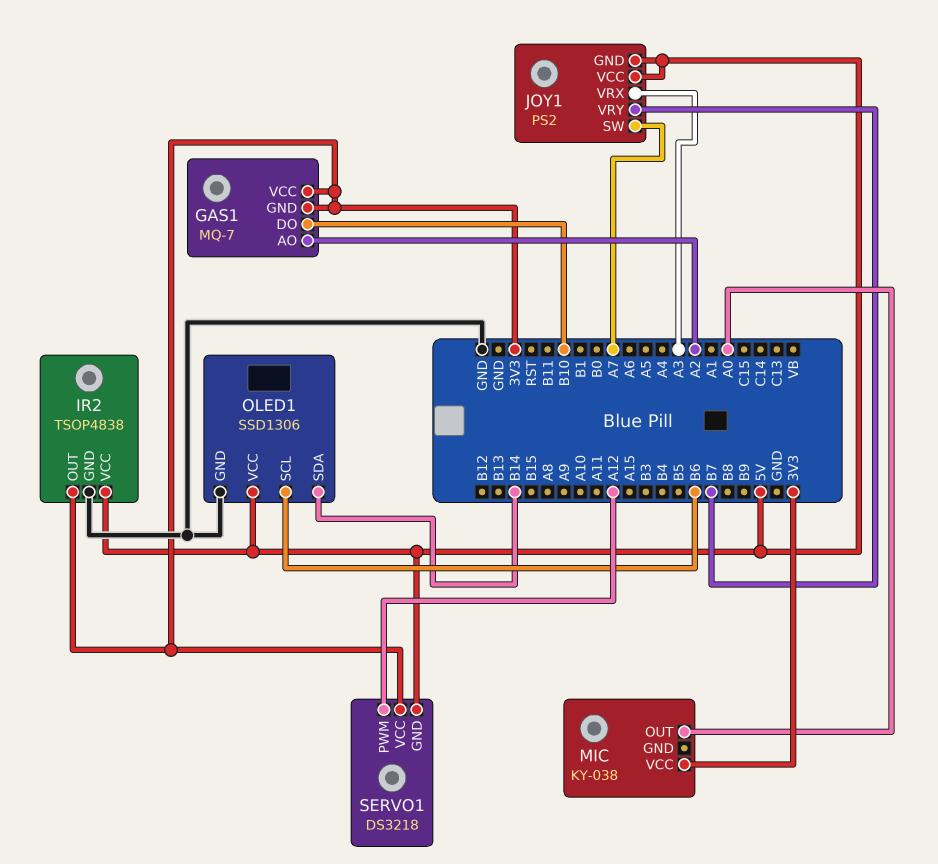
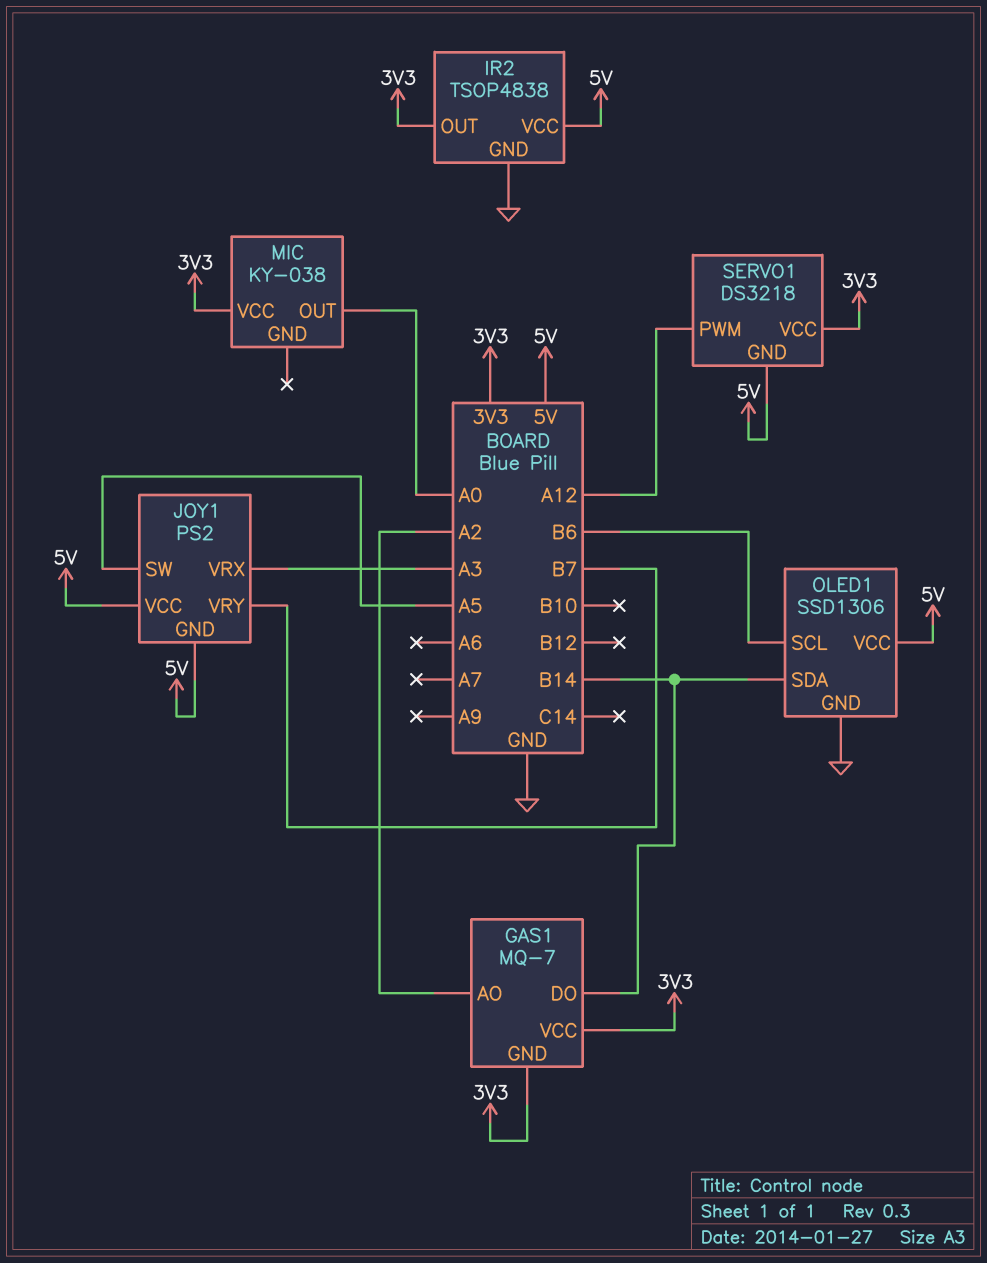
GAS1 pin DO: B10 -> B14
JOY1 pin SW: A7 -> A5

